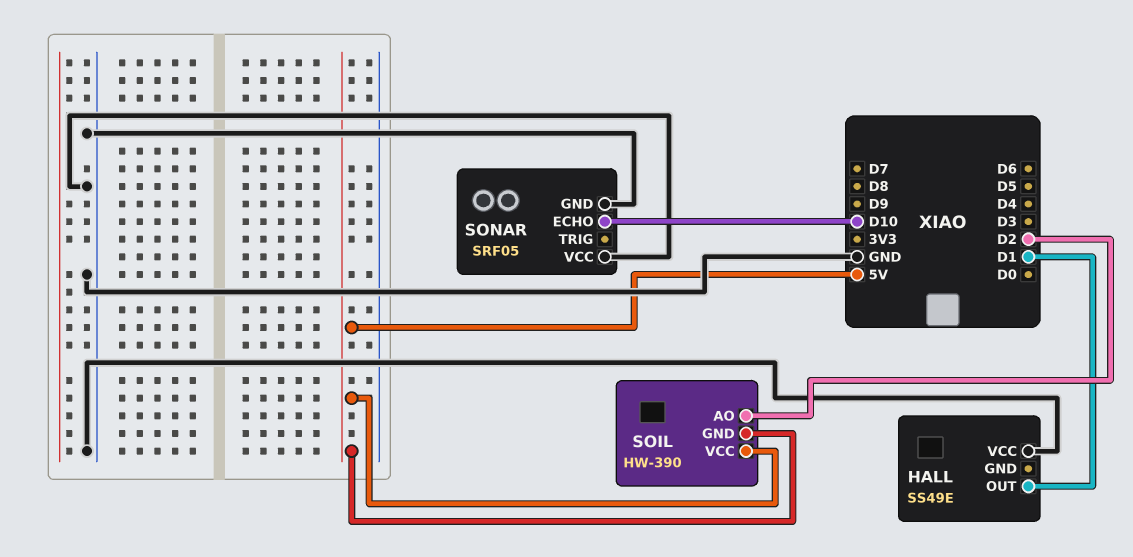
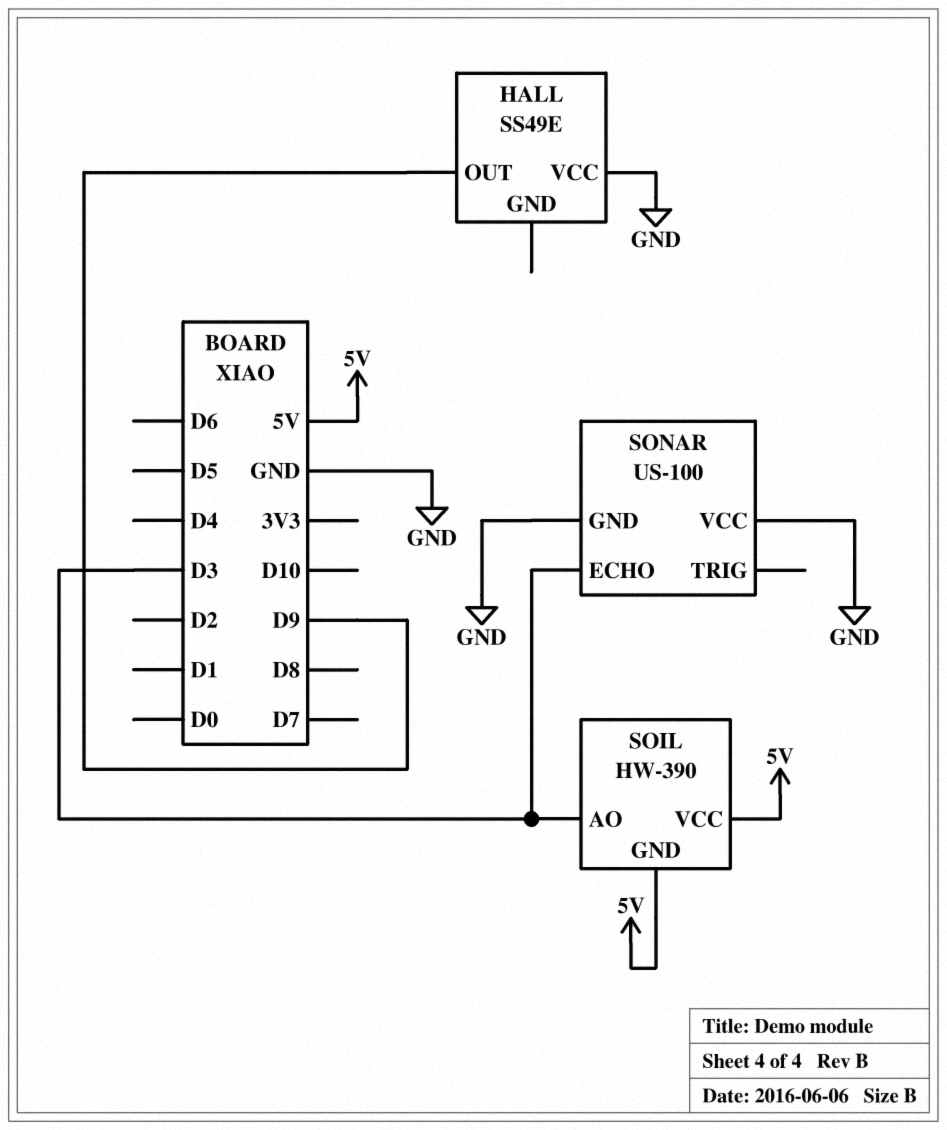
HALL pin OUT: D1 -> D9
SOIL pin AO: D2 -> D3
SONAR: SRF05 -> US-100
SONAR pin ECHO: D10 -> D3

